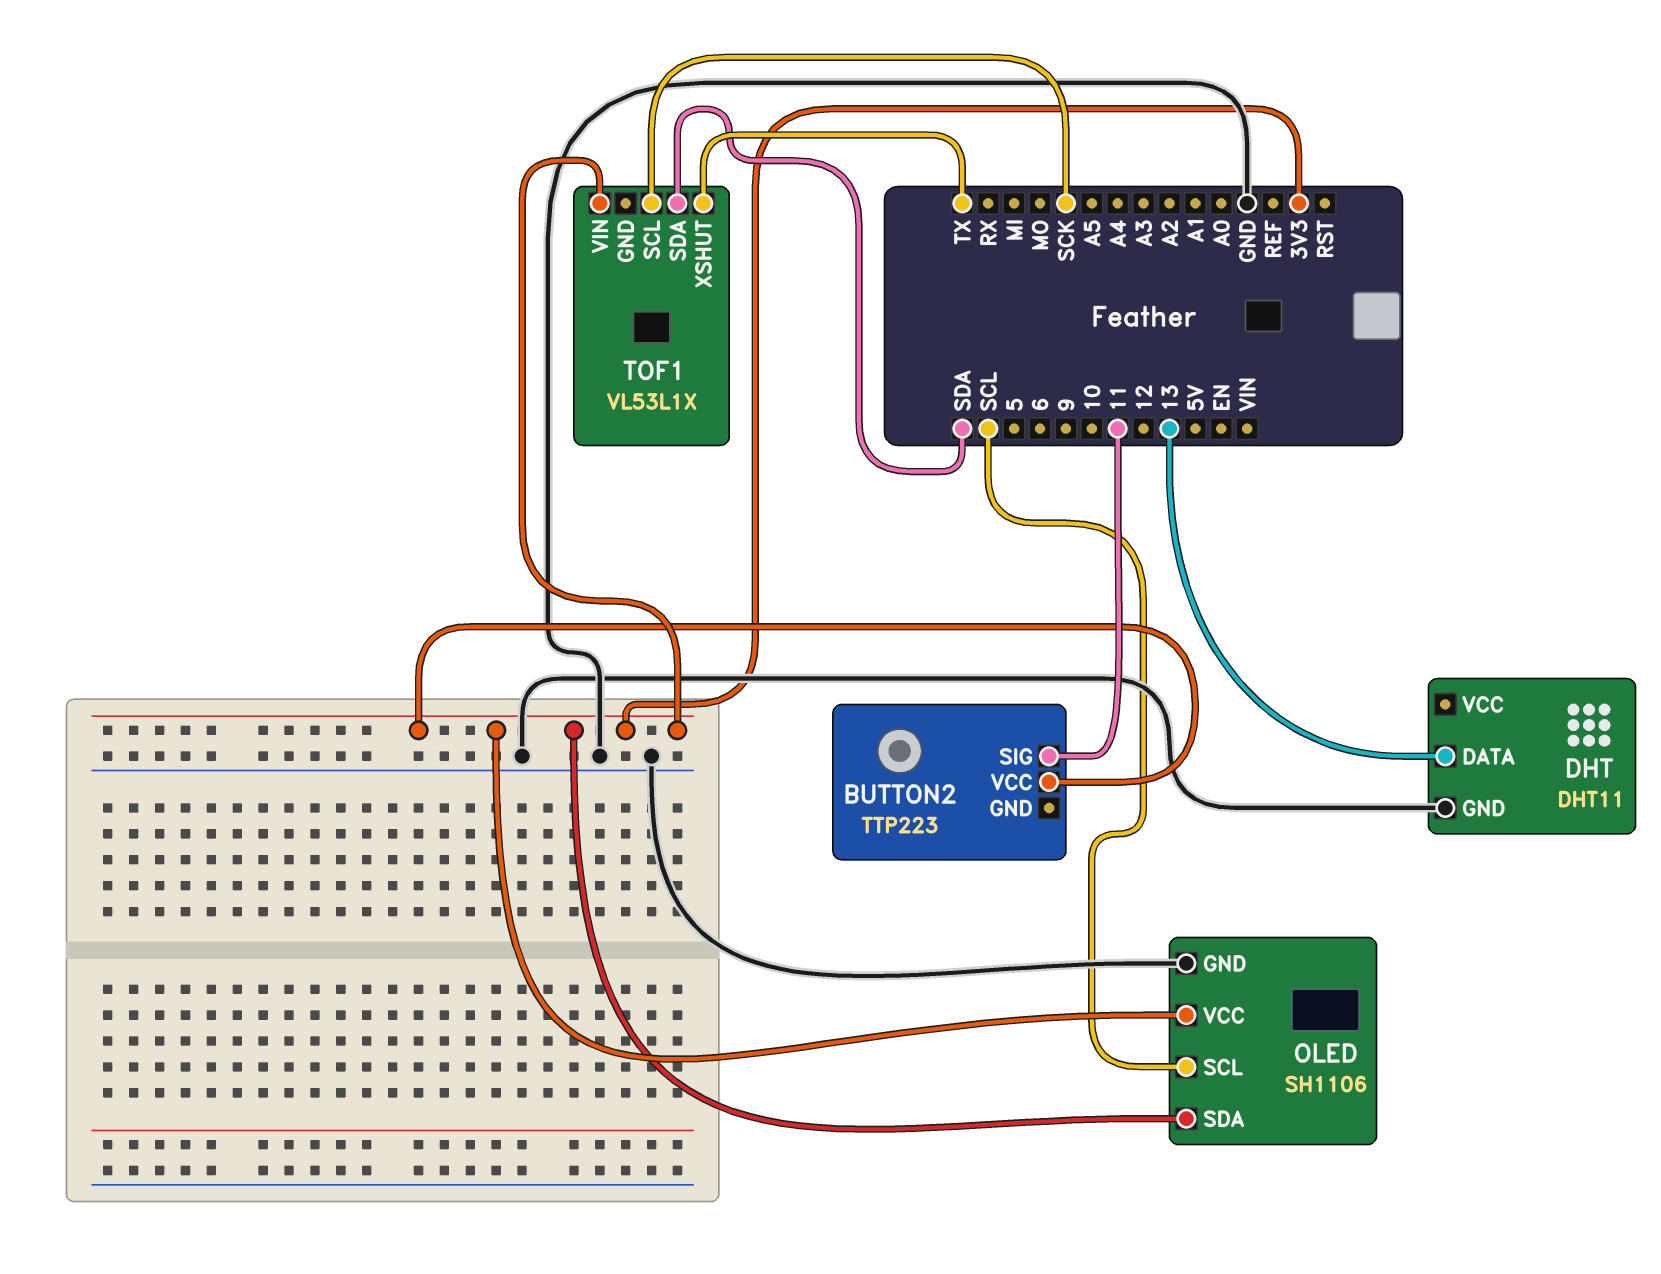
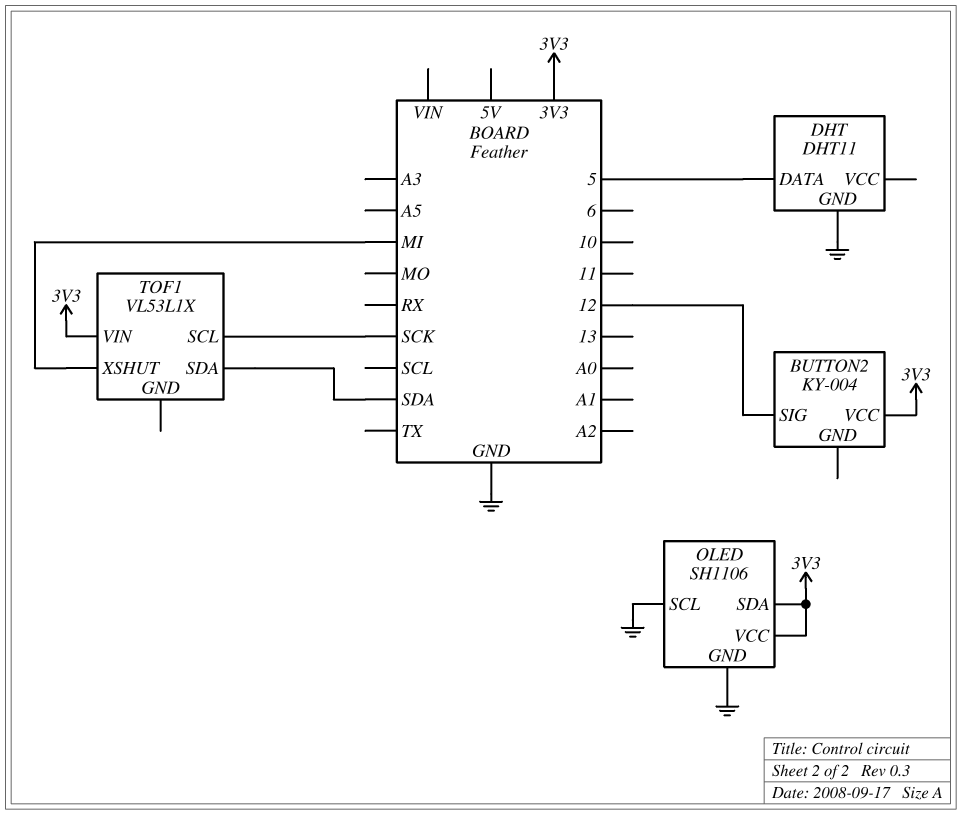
BUTTON2: TTP223 -> KY-004
BUTTON2 pin SIG: 11 -> 12
DHT pin DATA: 13 -> 5
OLED pin SCL: SCL -> GND
TOF1 pin XSHUT: TX -> MI

